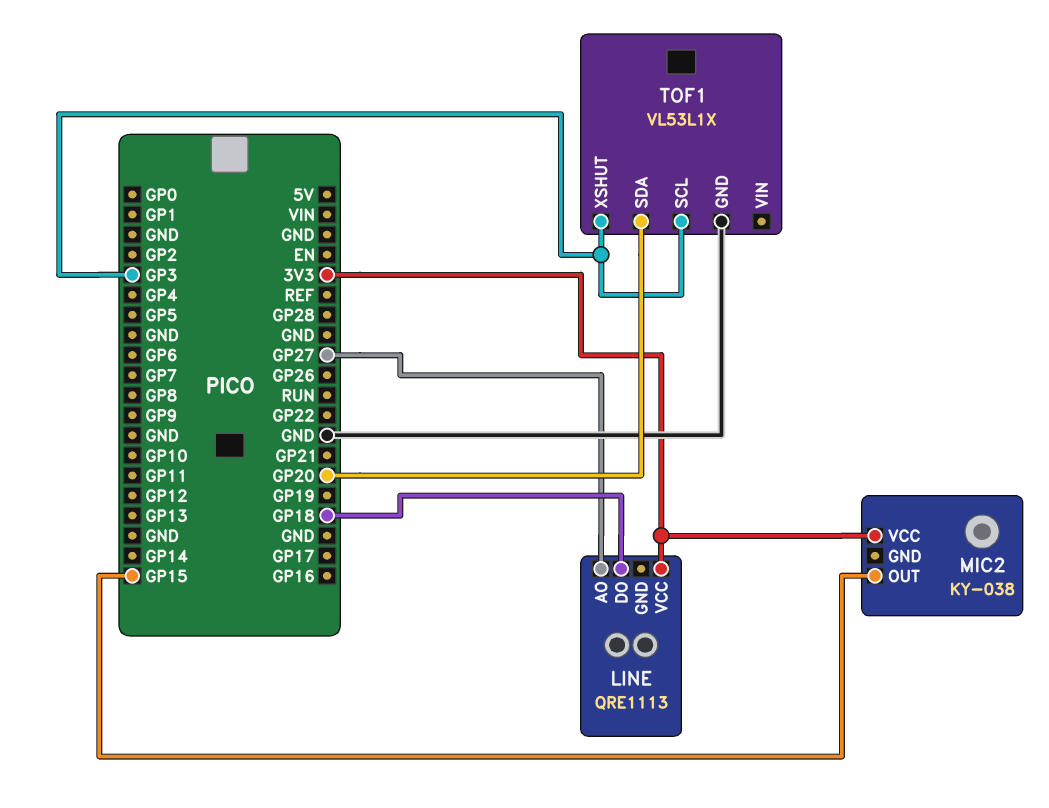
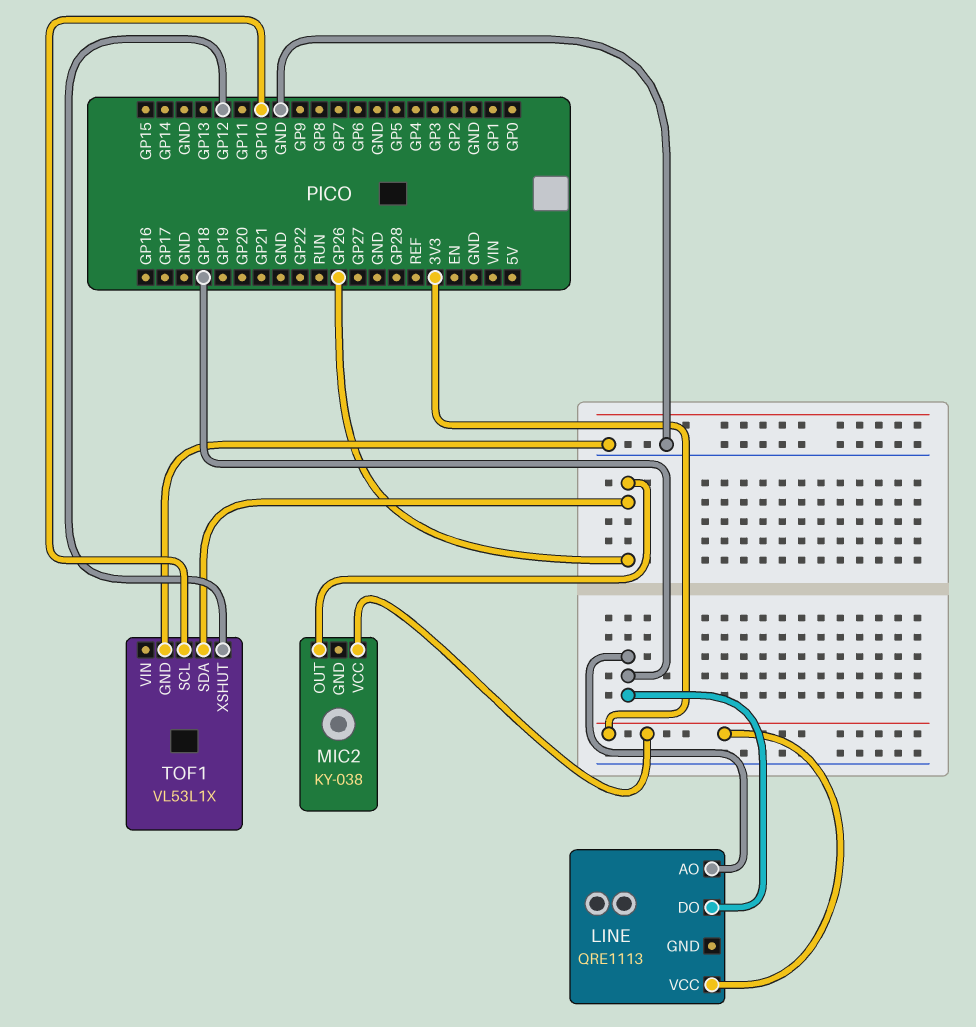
LINE pin AO: GP27 -> GP18
MIC2 pin OUT: GP15 -> GP26
TOF1 pin SCL: GP3 -> GP10
TOF1 pin SDA: GP20 -> GP26
TOF1 pin XSHUT: GP3 -> GP12

